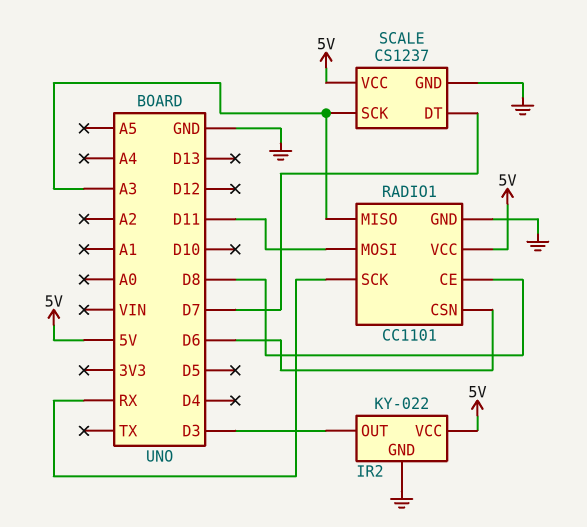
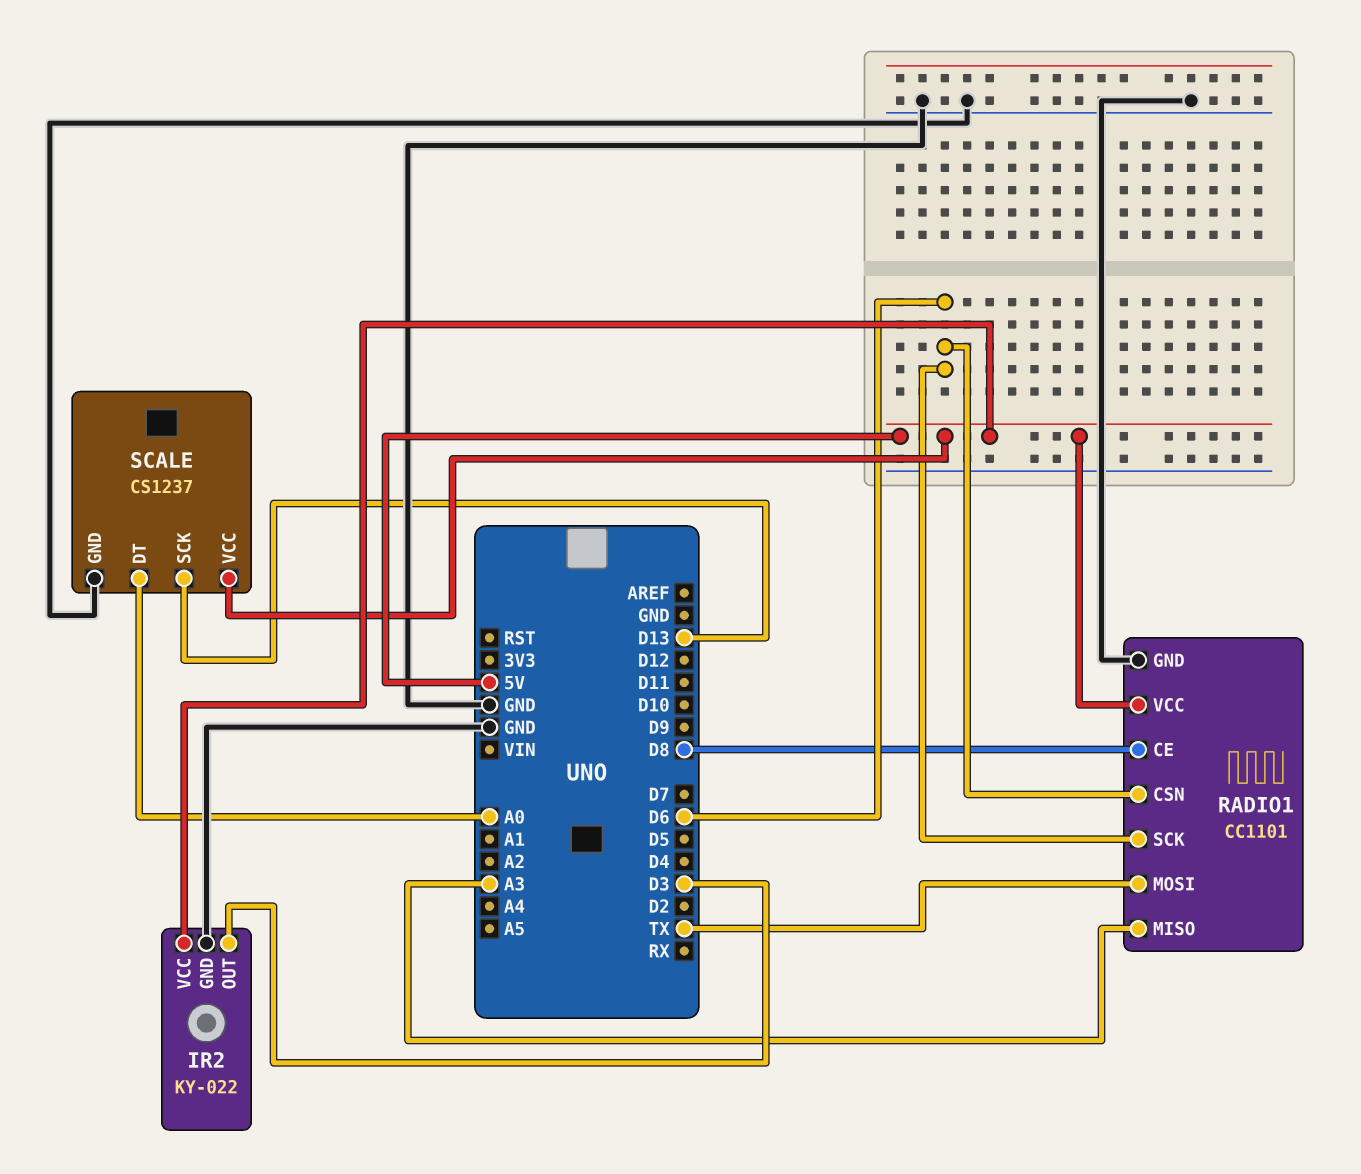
RADIO1 pin MOSI: D11 -> TX
RADIO1 pin SCK: RX -> D6
SCALE pin DT: D7 -> A0
SCALE pin SCK: A3 -> D13

